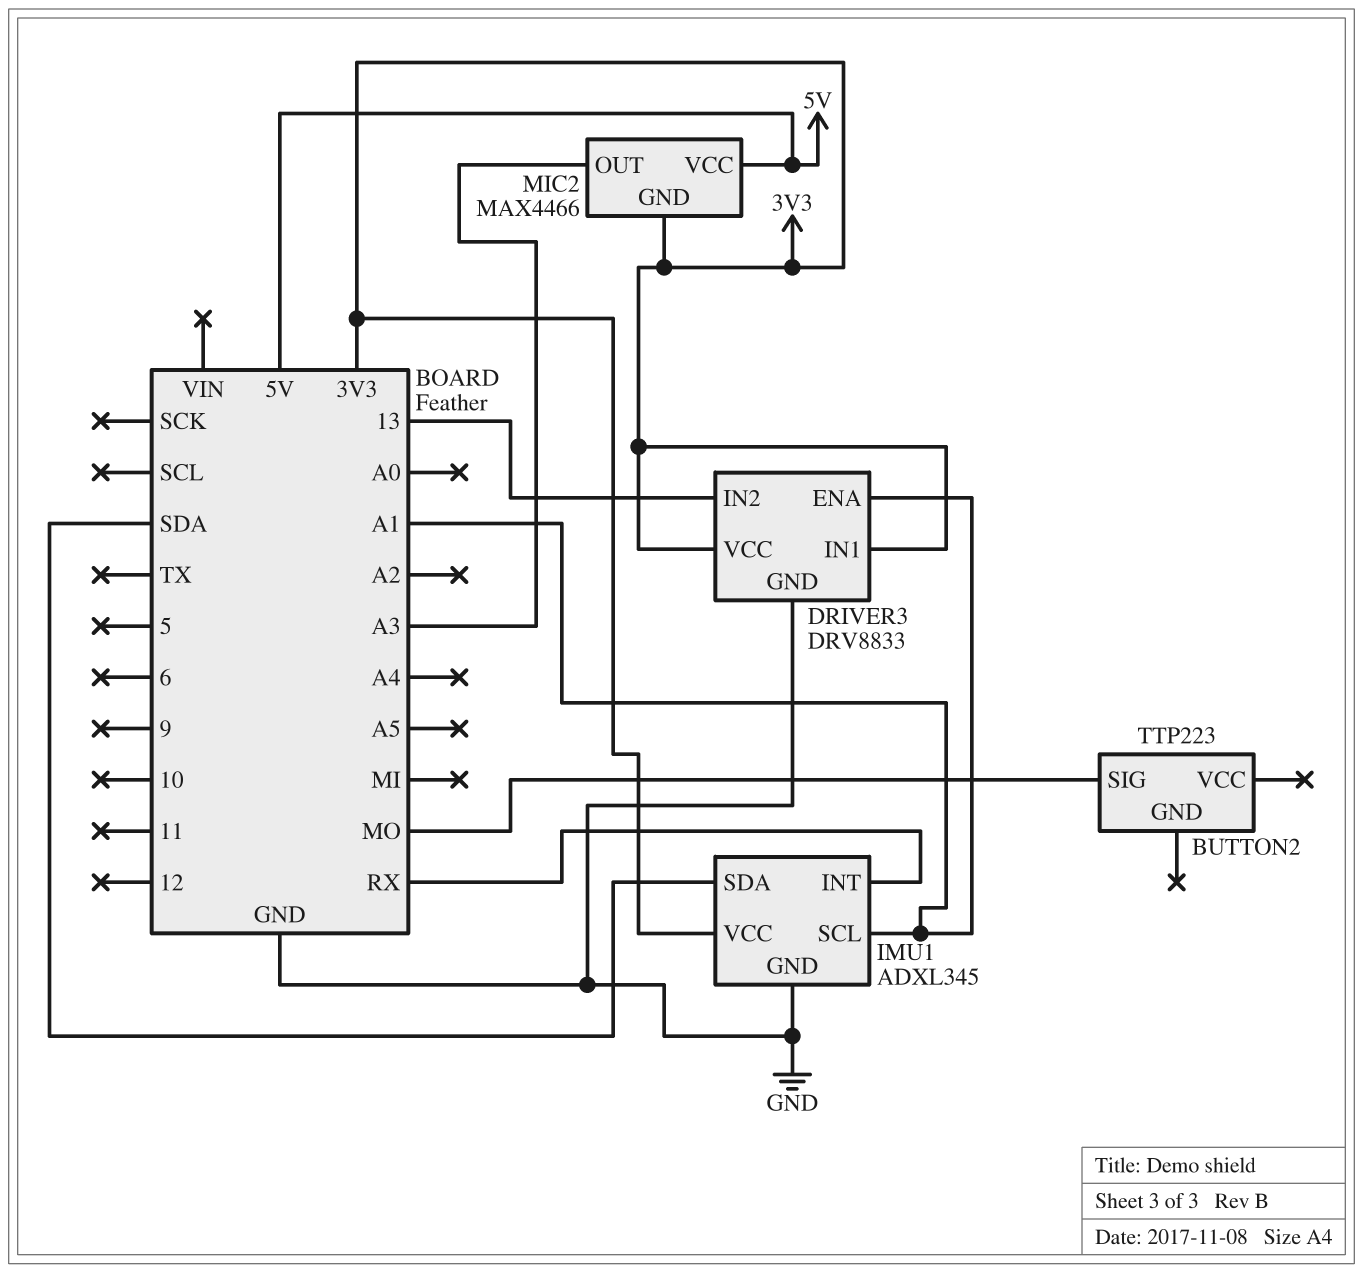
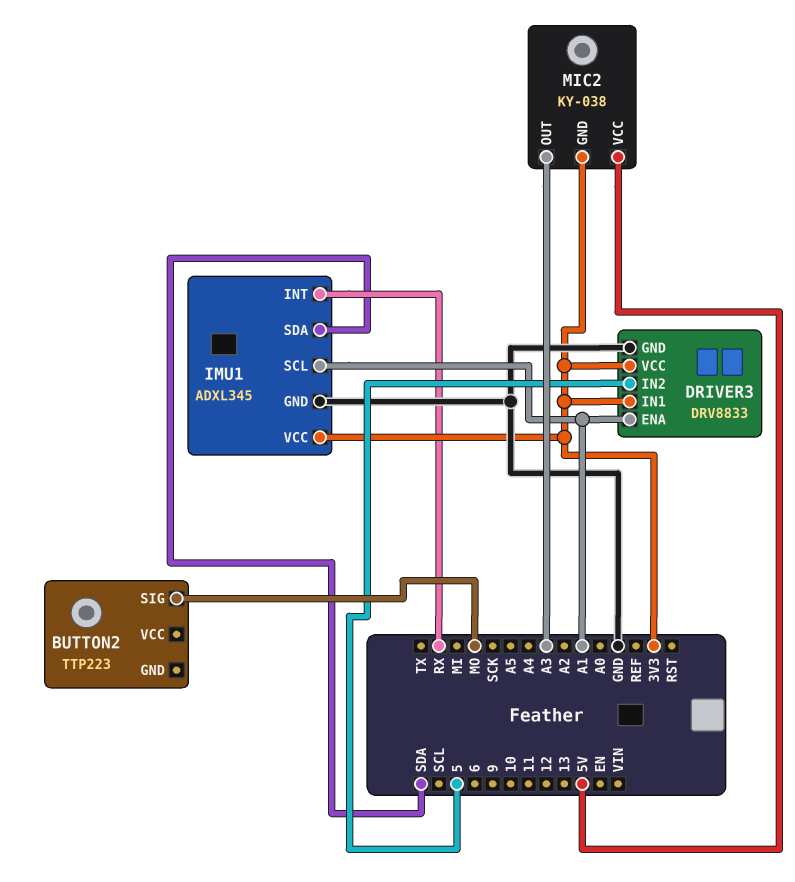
DRIVER3 pin IN2: 13 -> 5
MIC2: MAX4466 -> KY-038

